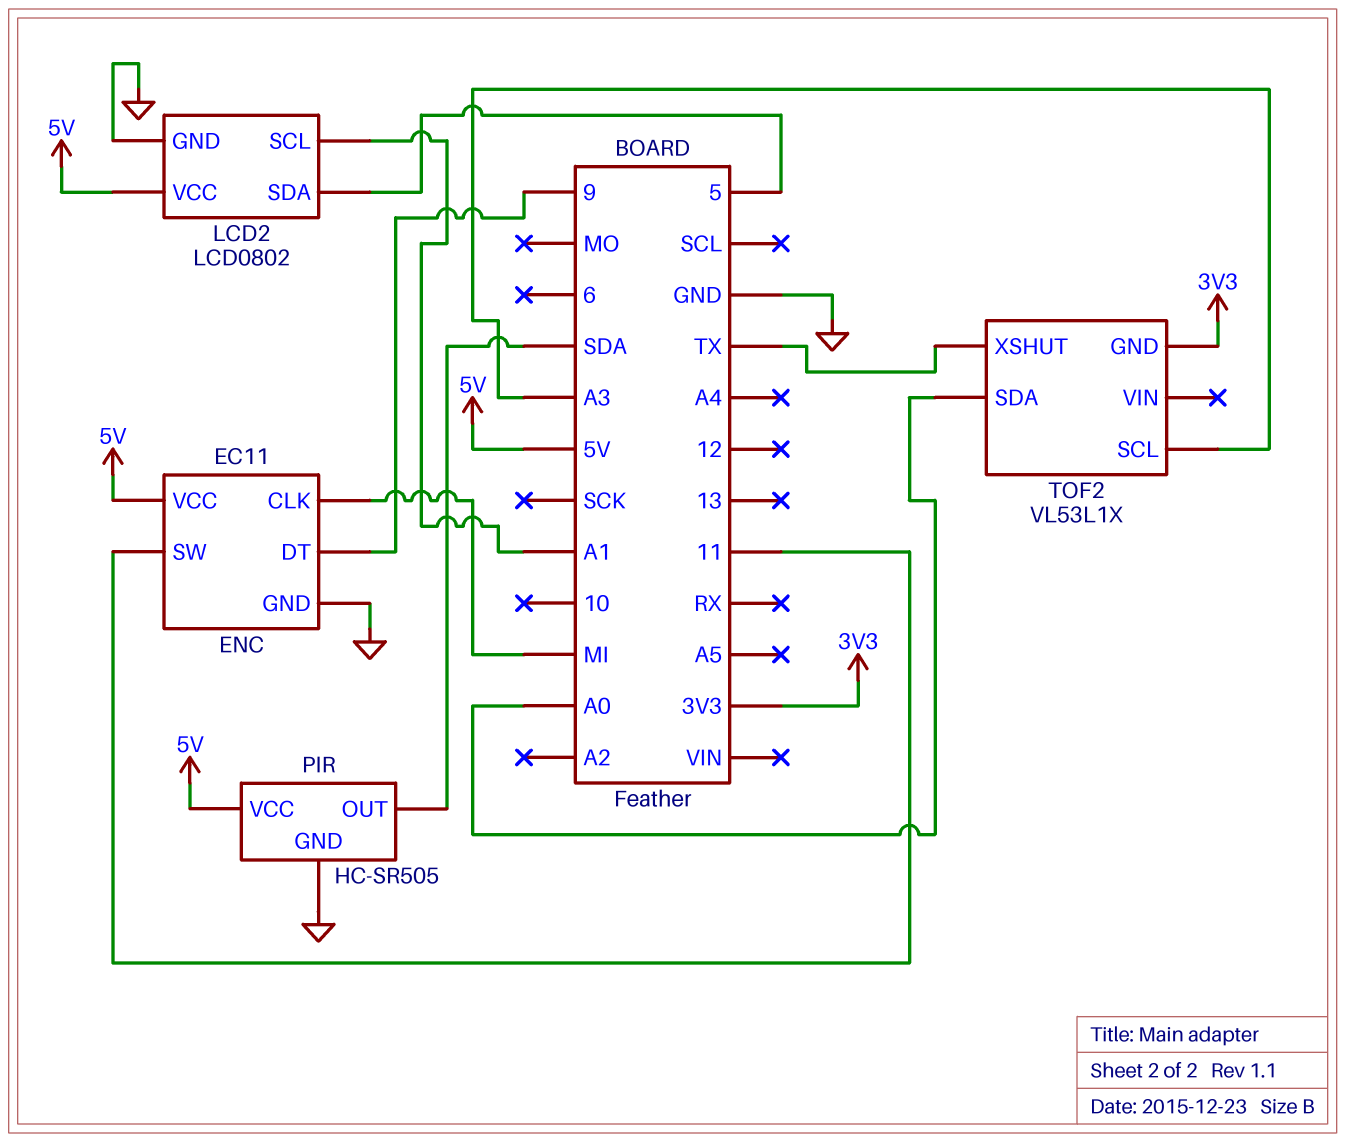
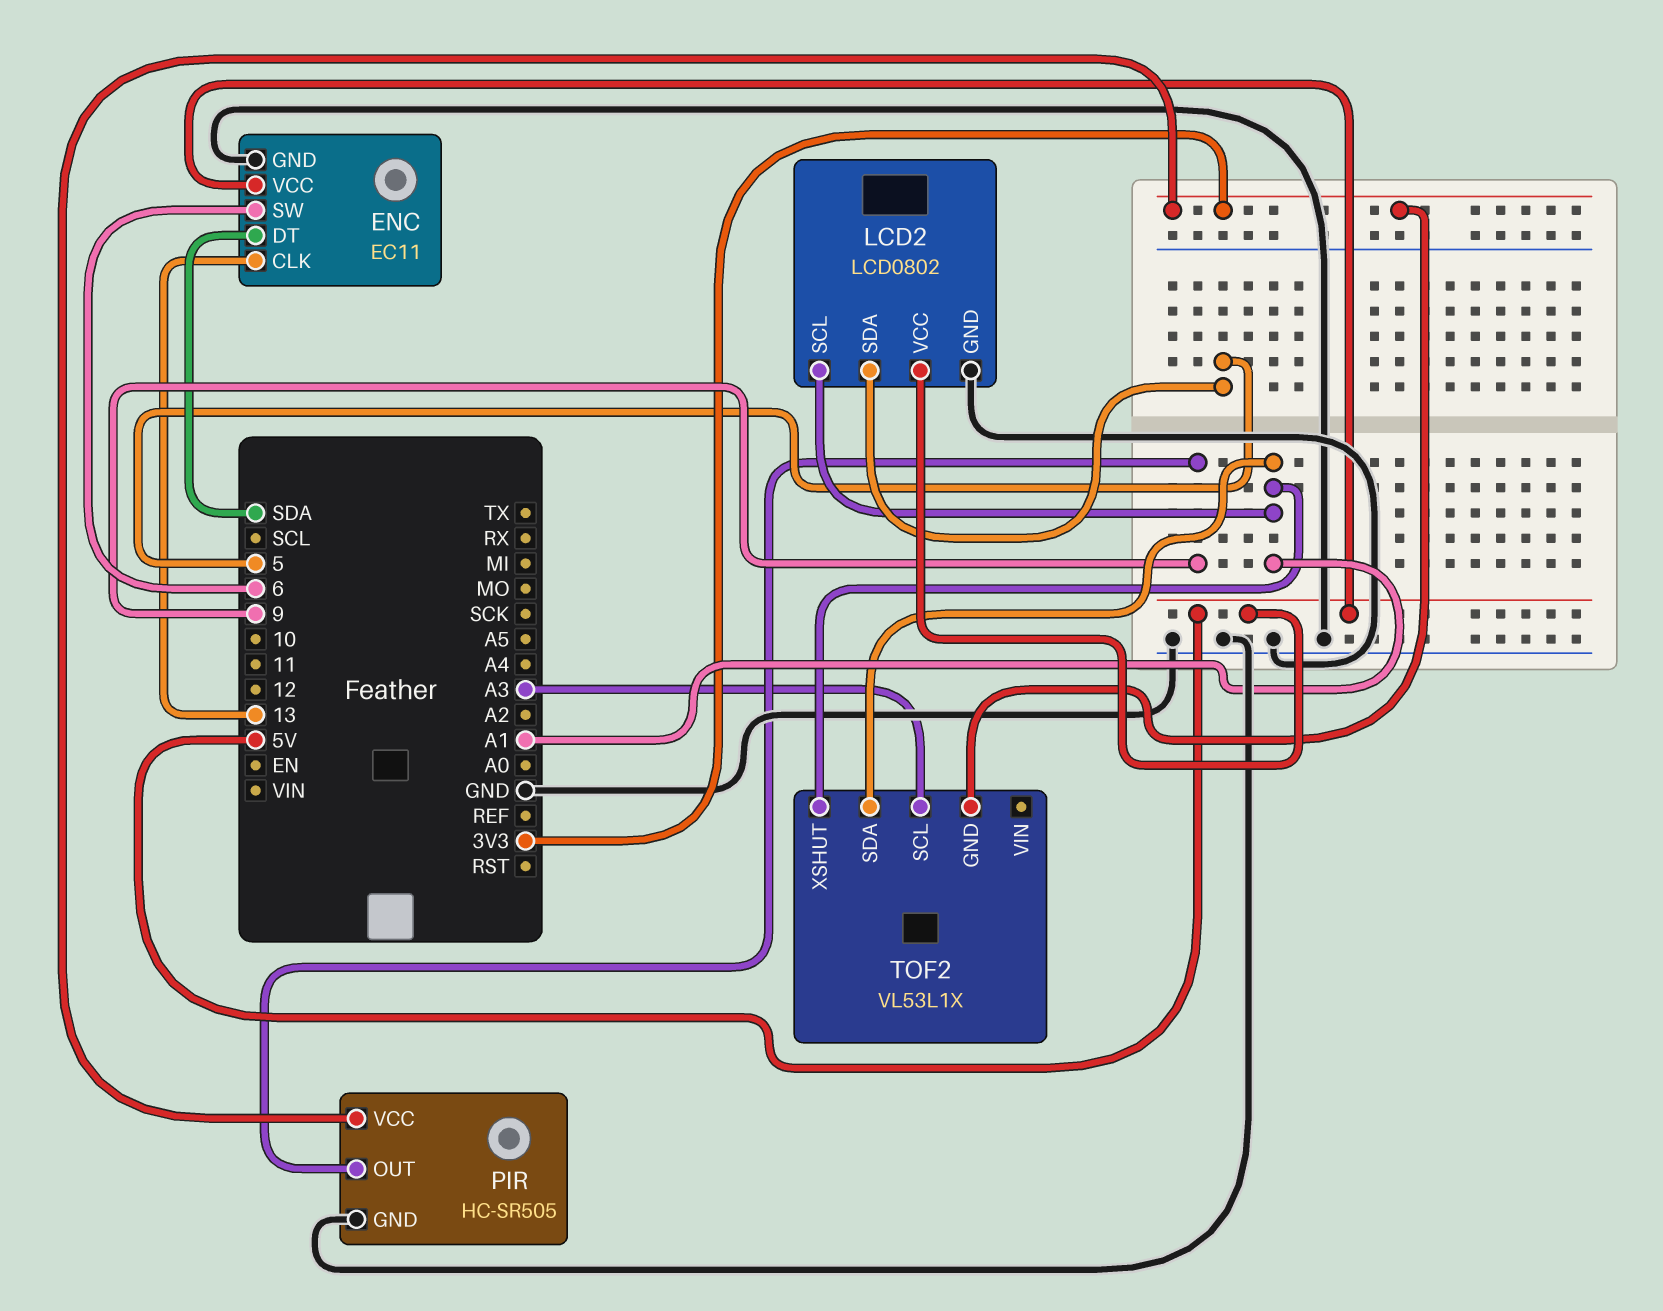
ENC pin CLK: MI -> 13
ENC pin DT: 9 -> SDA
ENC pin SW: 11 -> 6
PIR pin OUT: SDA -> 9
PIR pin VCC: 5V -> 3V3
TOF2 pin SDA: A0 -> A1
TOF2 pin XSHUT: TX -> A1

